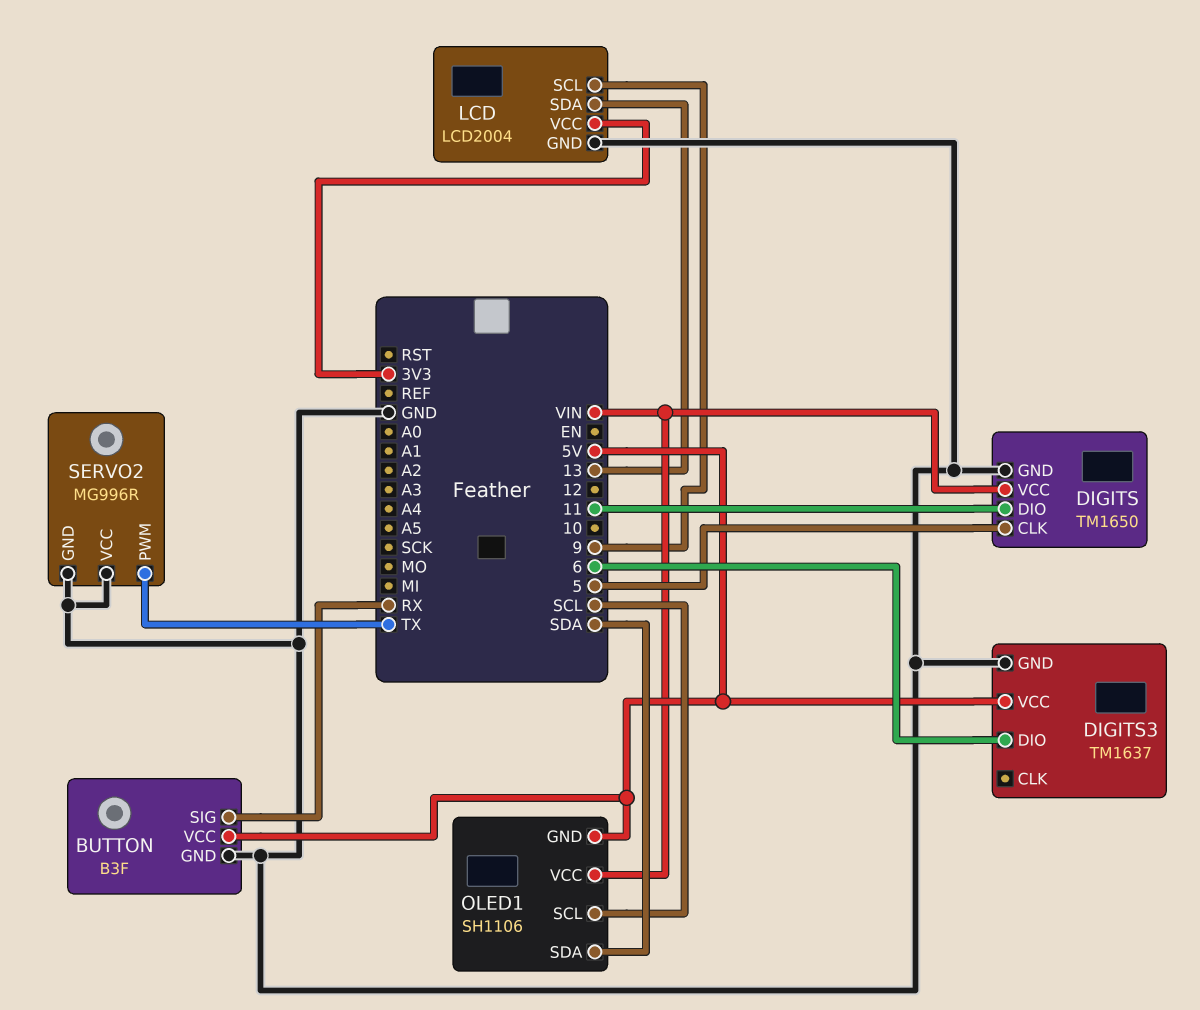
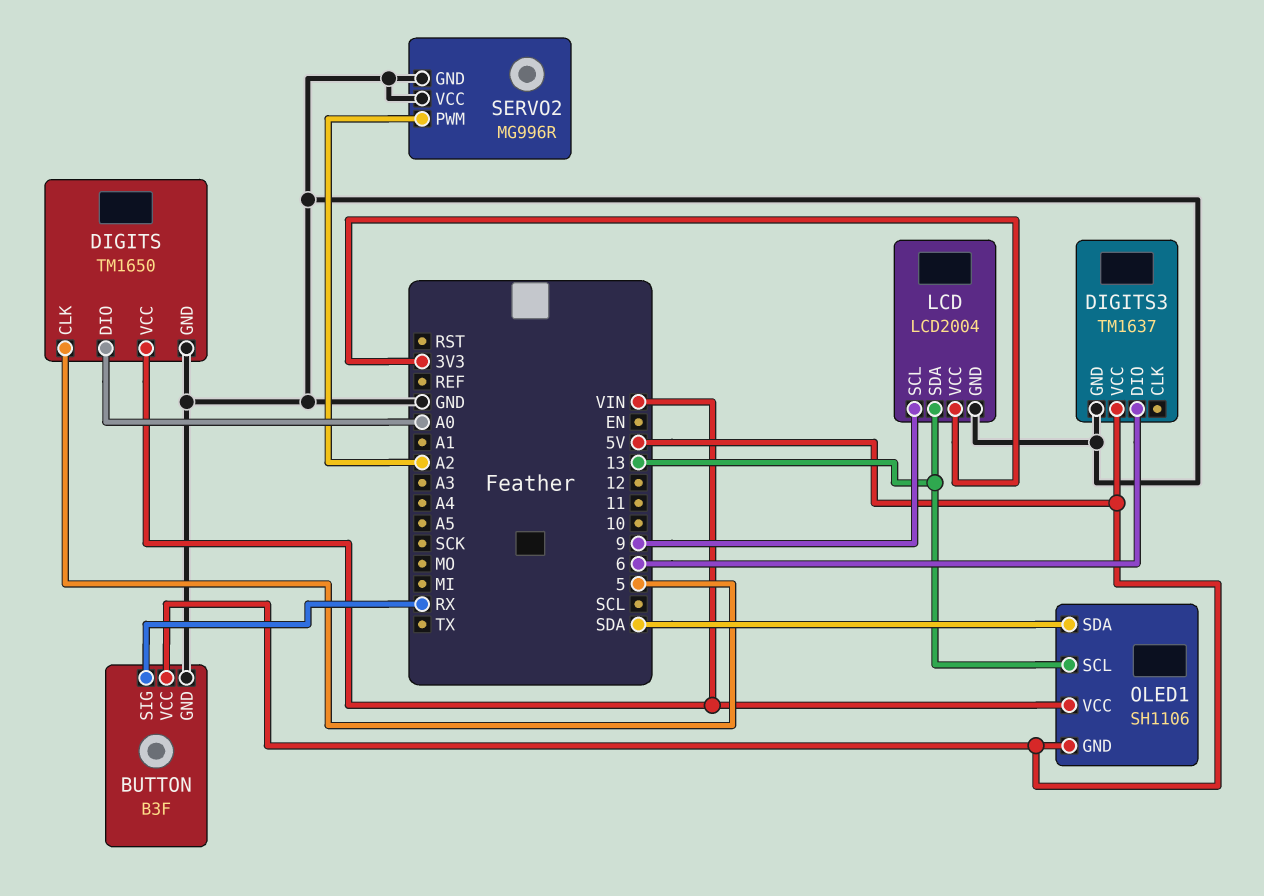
DIGITS pin DIO: 11 -> A0
OLED1 pin SCL: SCL -> 13
SERVO2 pin PWM: TX -> A2

